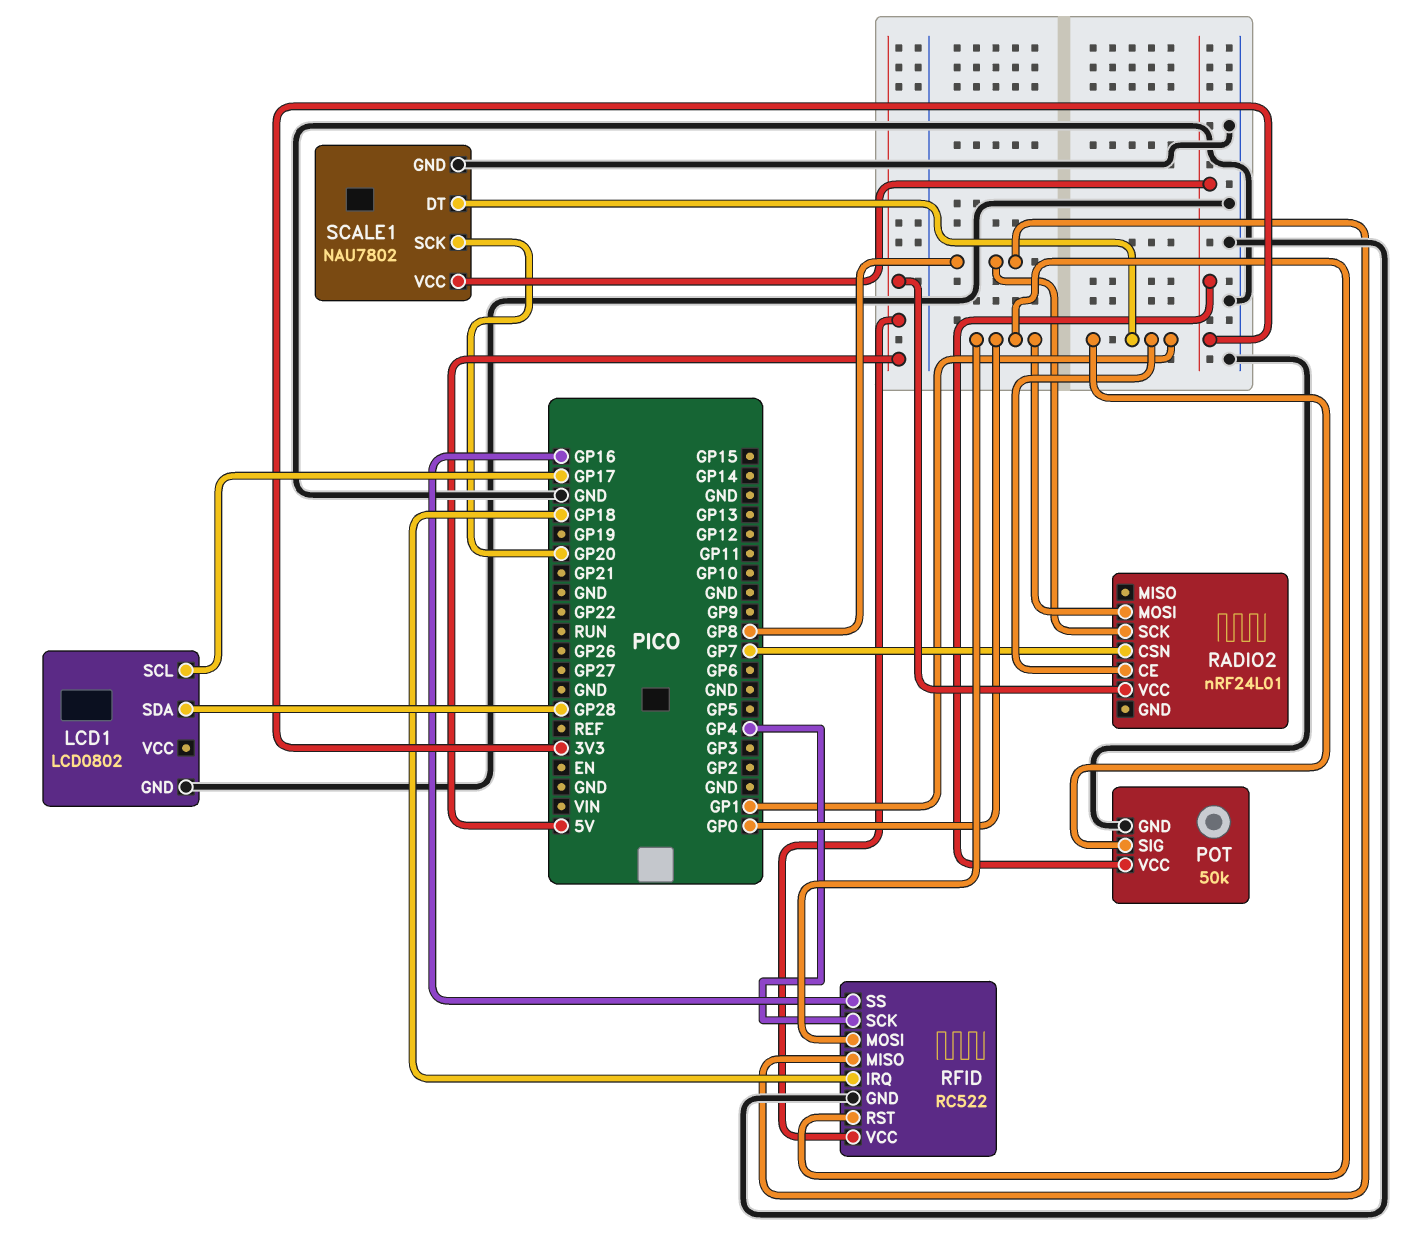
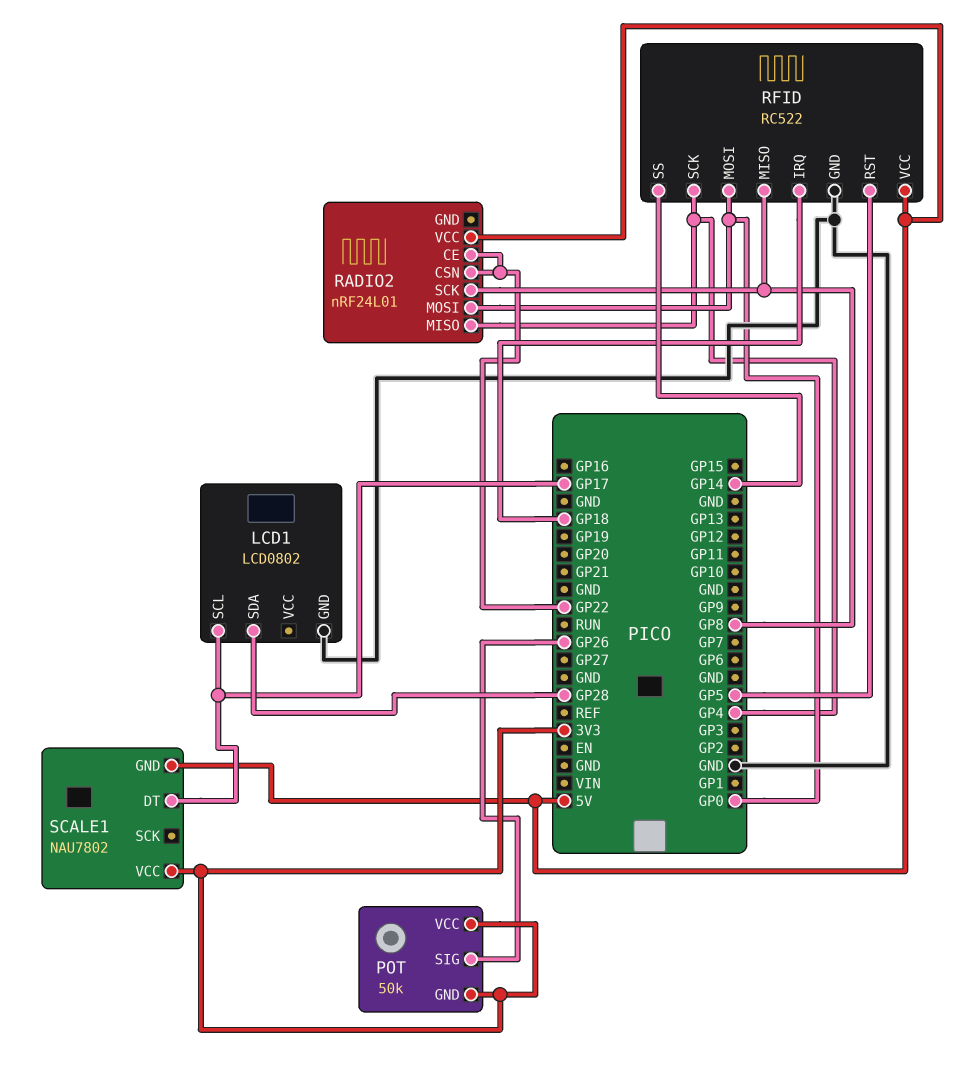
POT pin GND: GND -> 3V3
POT pin SIG: GP1 -> GP26
RADIO2 pin CE: GP1 -> GP22
RADIO2 pin CSN: GP7 -> GP22
RADIO2 pin MISO: none -> GP4
RFID pin RST: GP0 -> GP5
RFID pin SS: GP16 -> GP14
SCALE1 pin DT: GP1 -> GP17
SCALE1 pin GND: GND -> 5V
SCALE1 pin SCK: GP20 -> none

